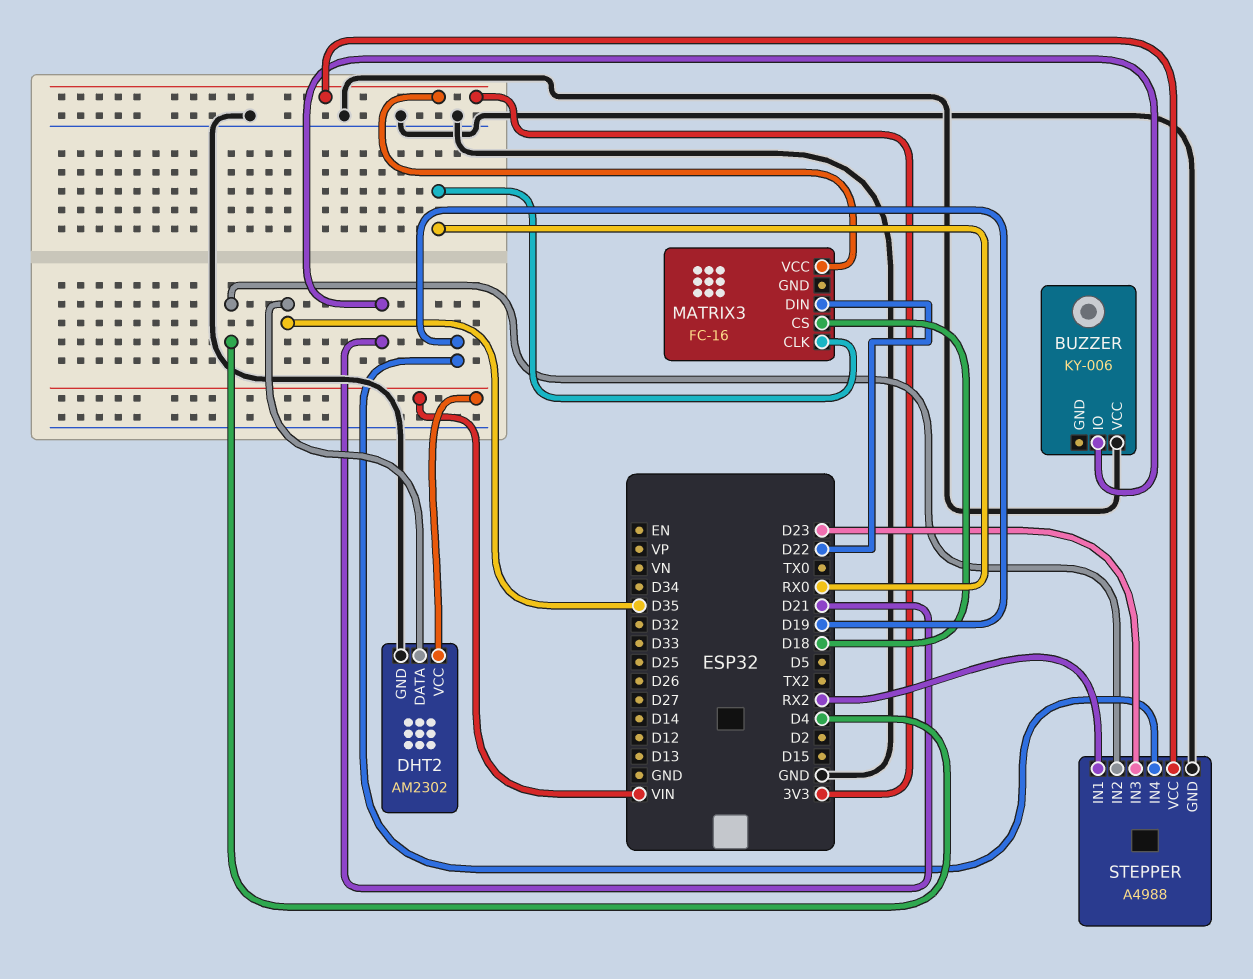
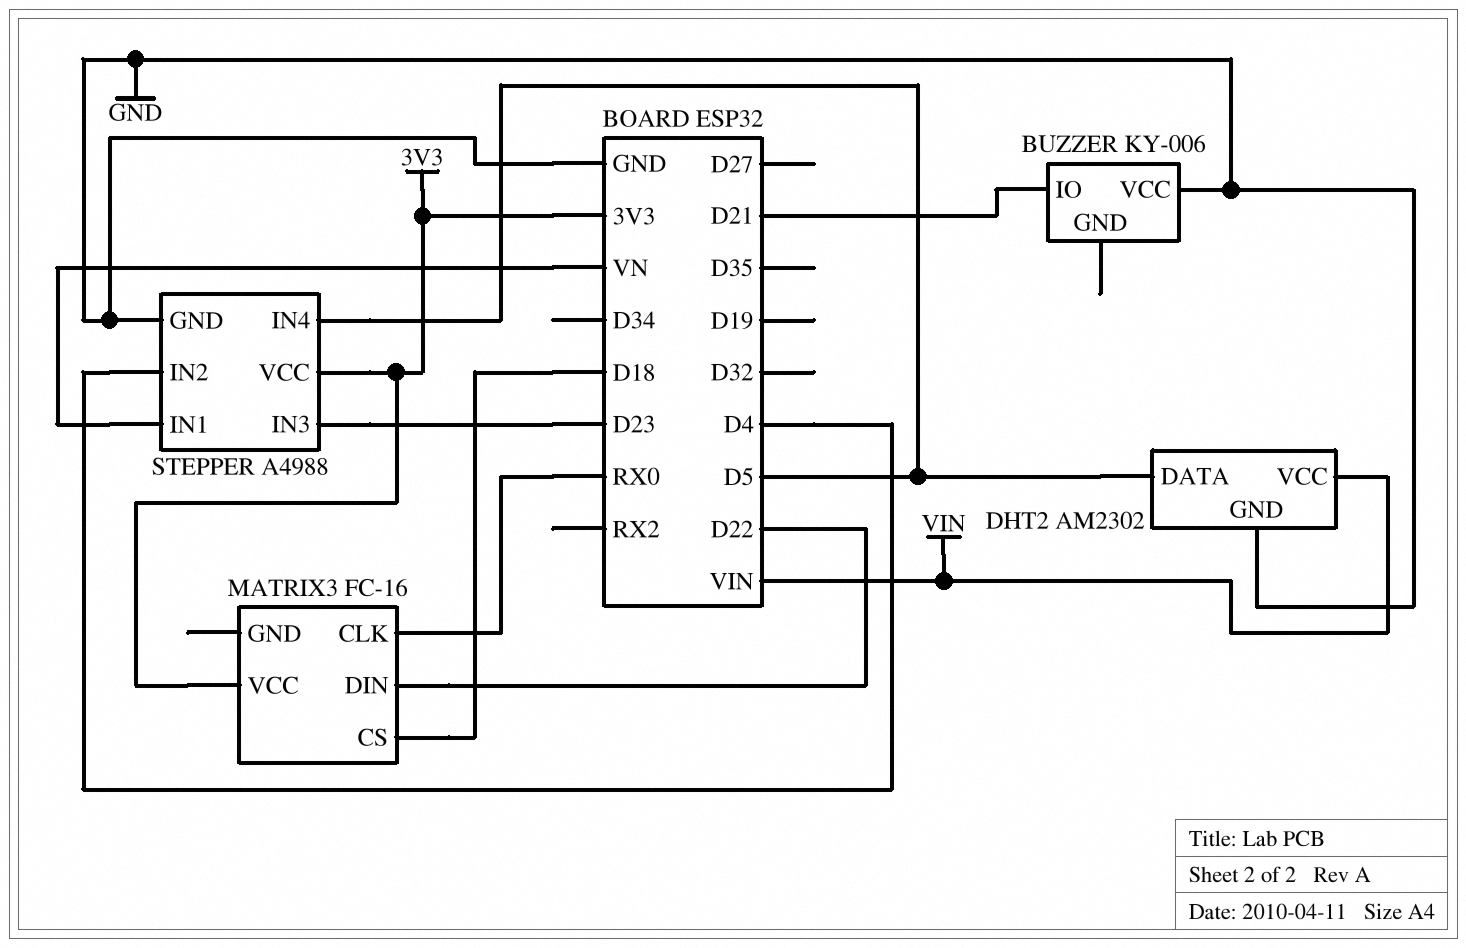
DHT2 pin DATA: D35 -> D5
STEPPER pin IN1: RX2 -> VN
STEPPER pin IN4: D19 -> D5

